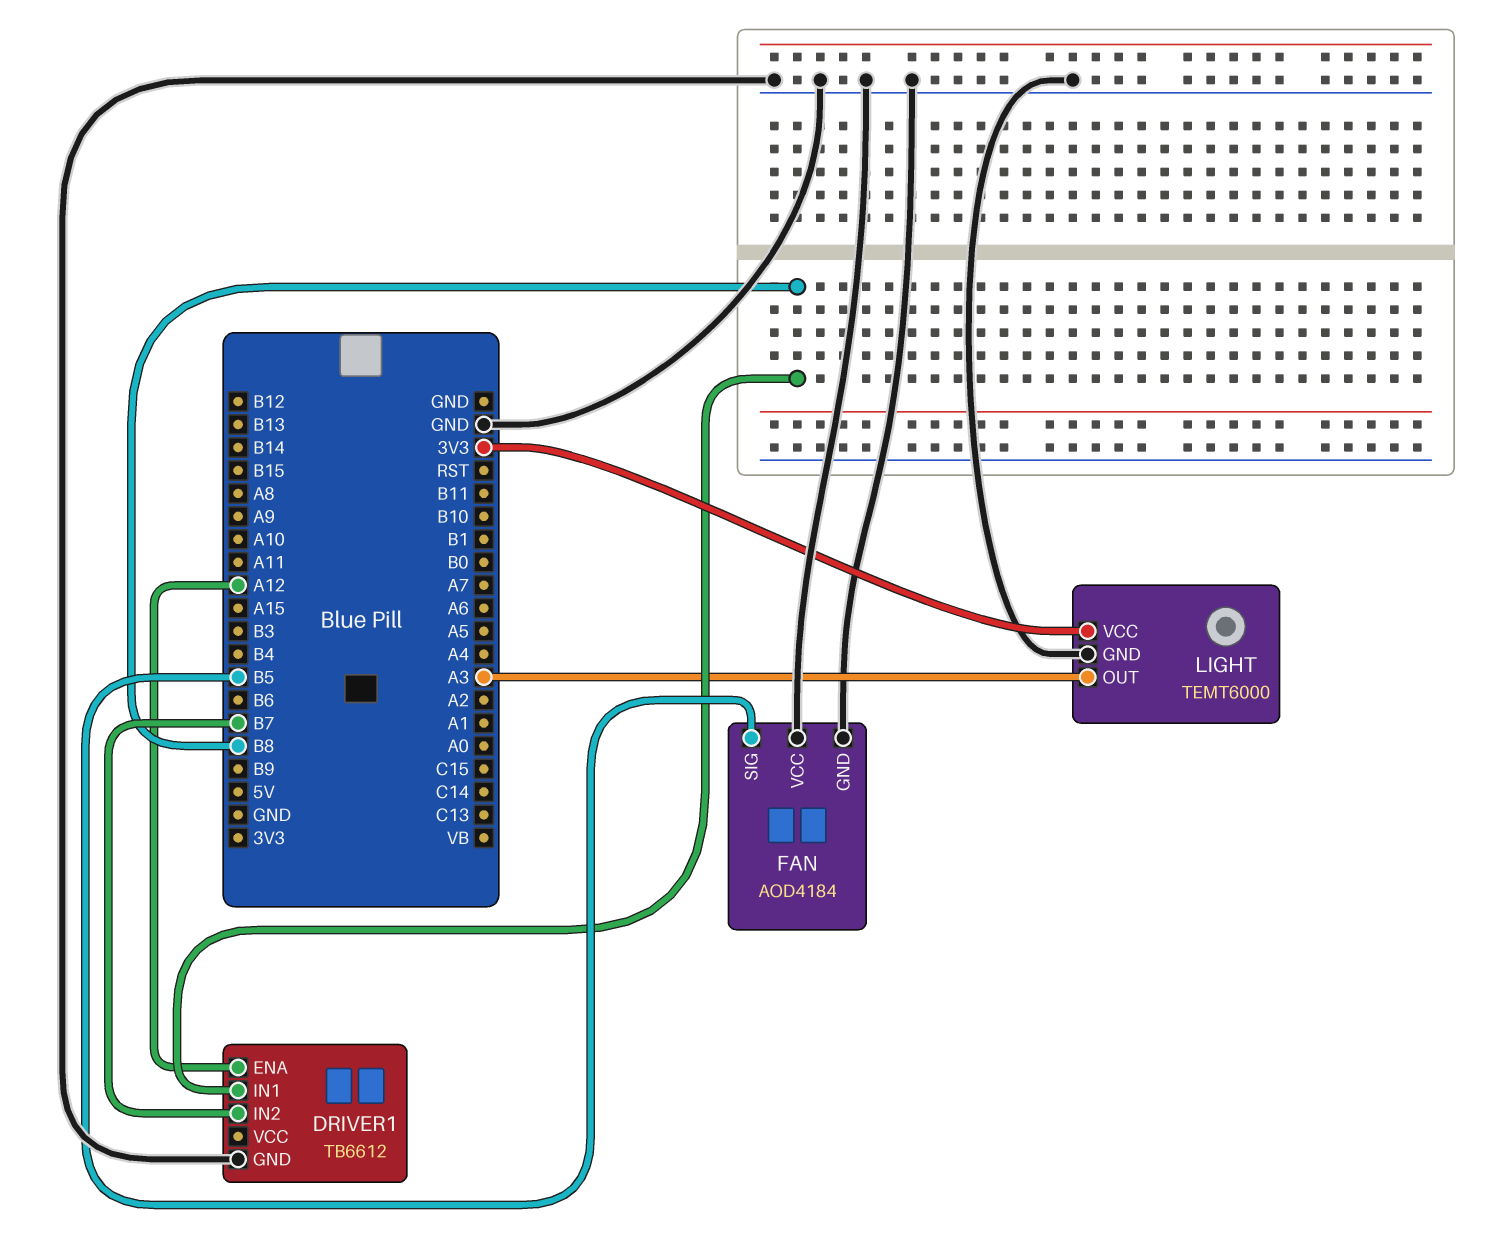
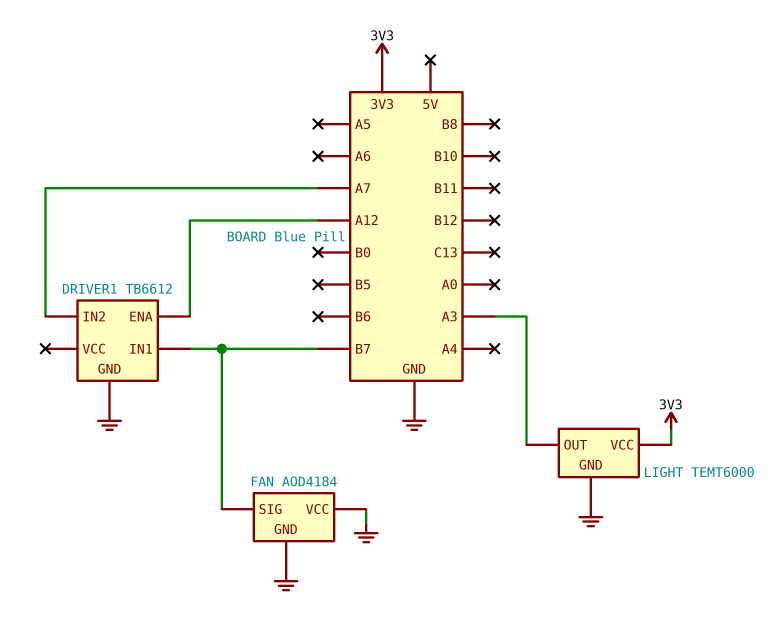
DRIVER1 pin IN1: B8 -> B7
DRIVER1 pin IN2: B7 -> A7
FAN pin SIG: B5 -> B7

